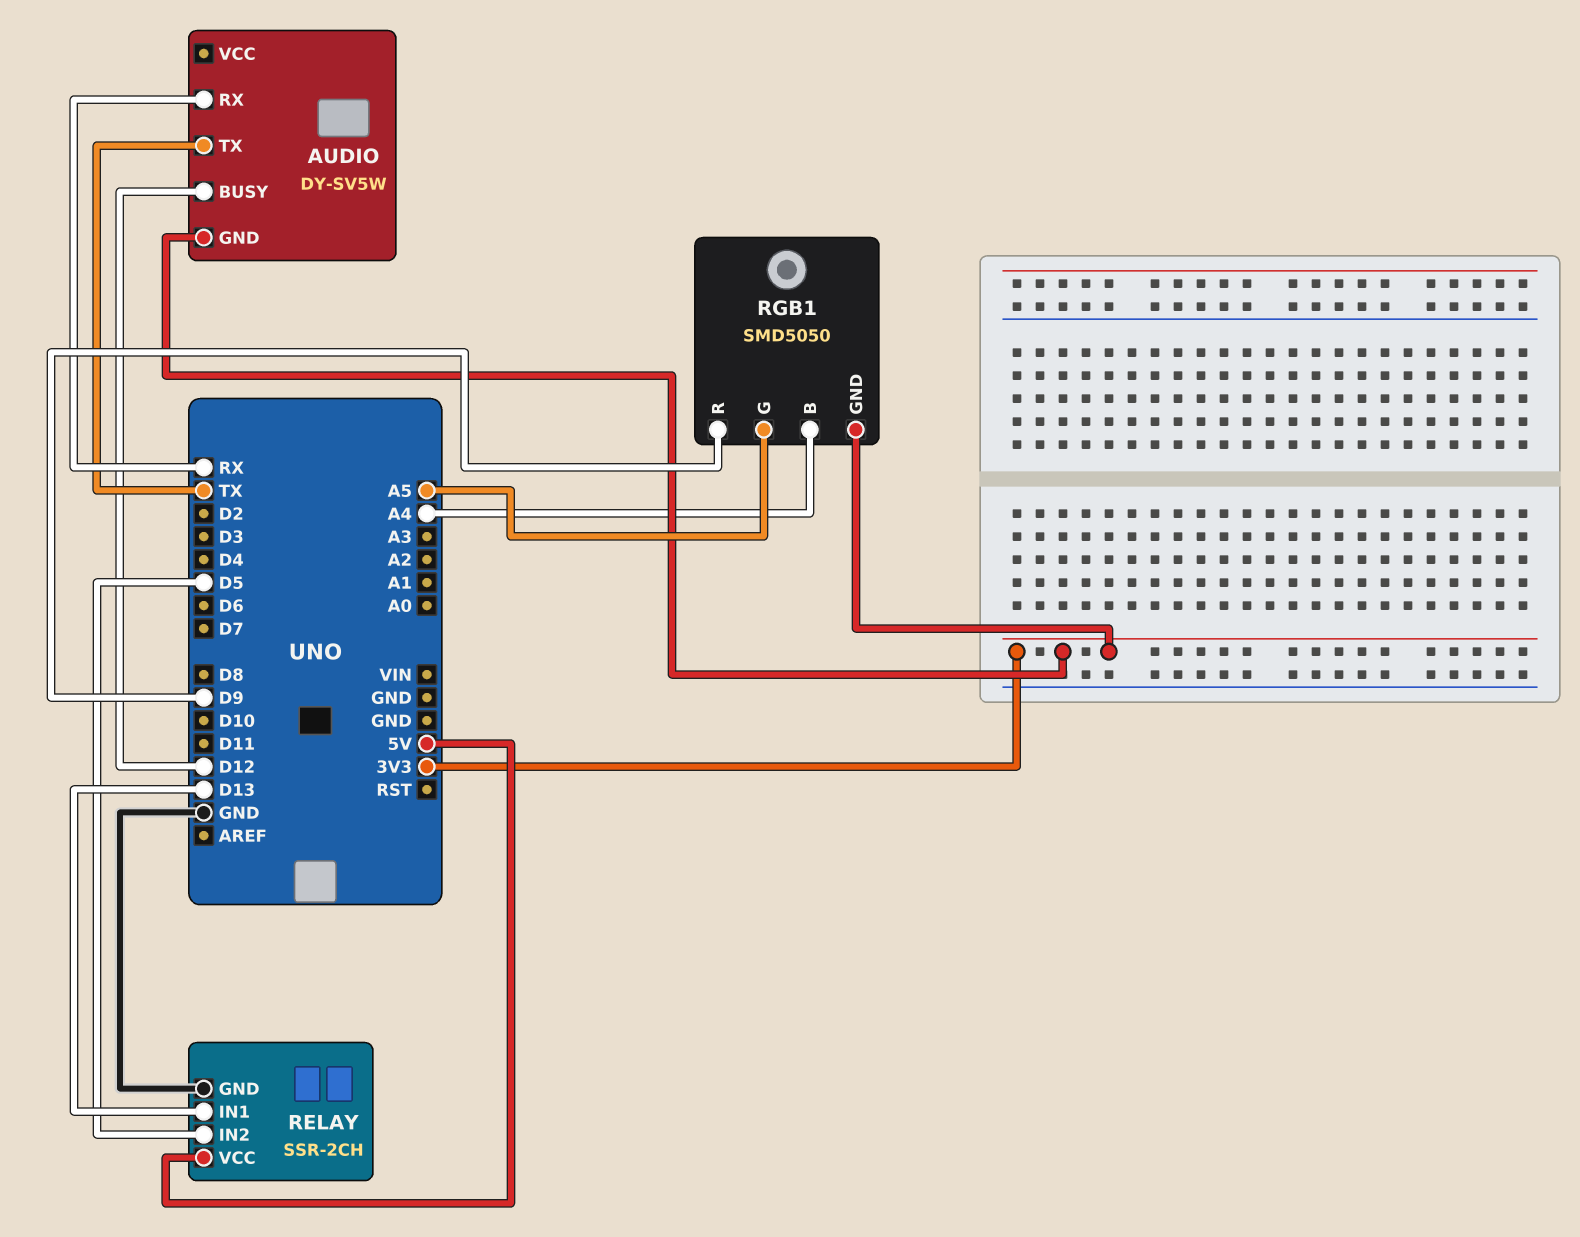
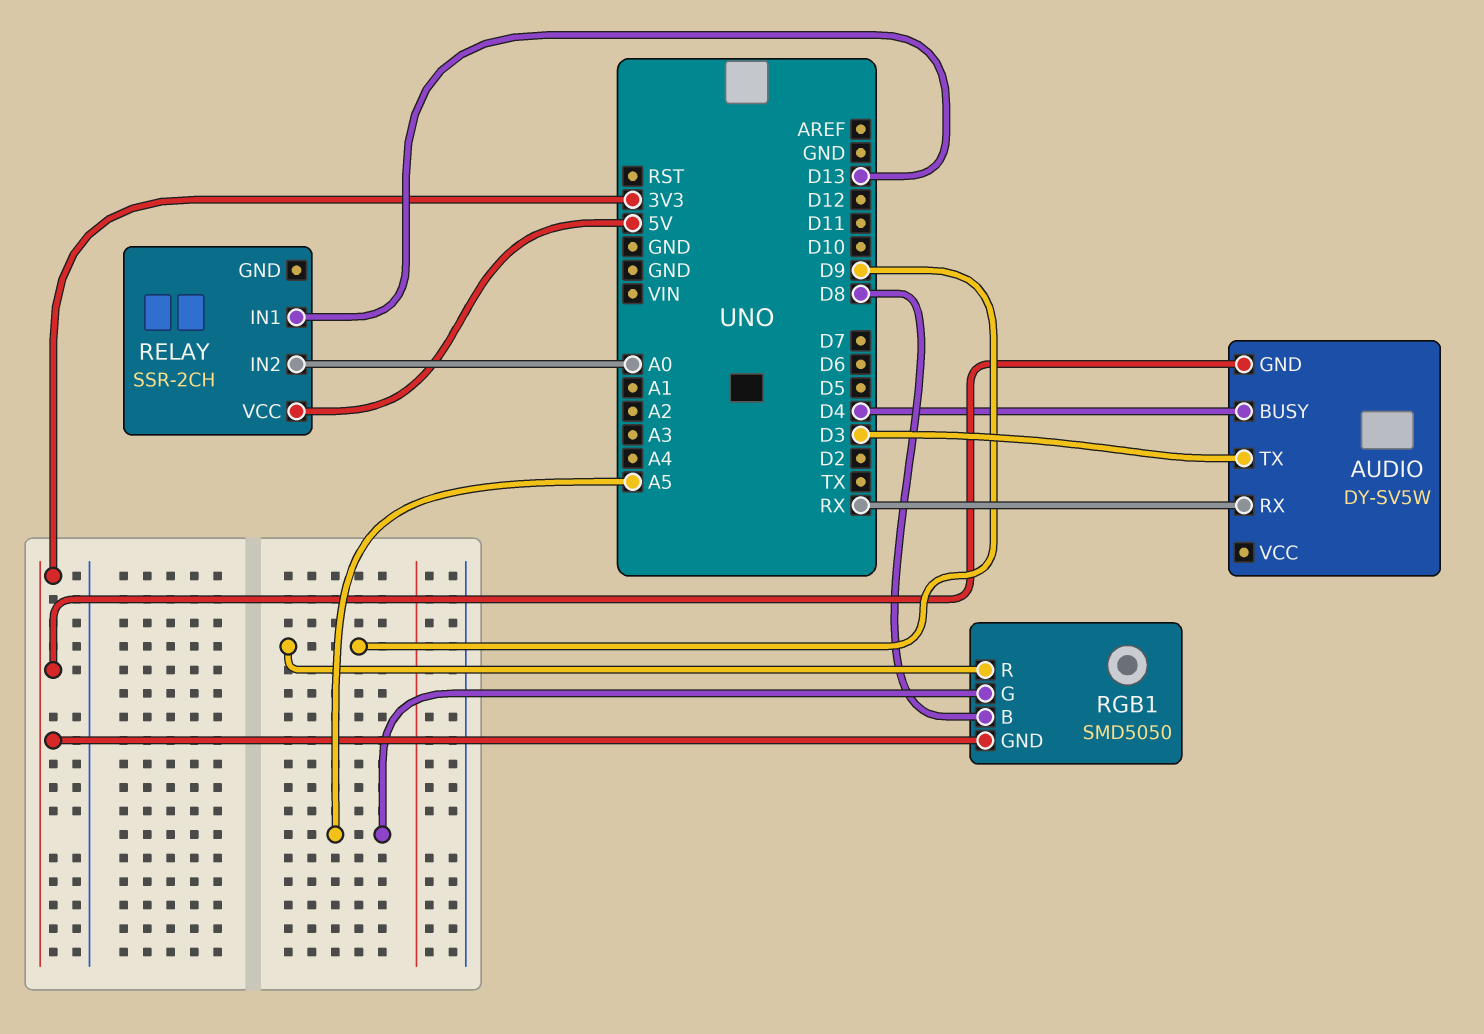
AUDIO pin BUSY: D12 -> D4
AUDIO pin TX: TX -> D3
RELAY pin GND: GND -> none
RELAY pin IN2: D5 -> A0
RGB1 pin B: A4 -> D8

